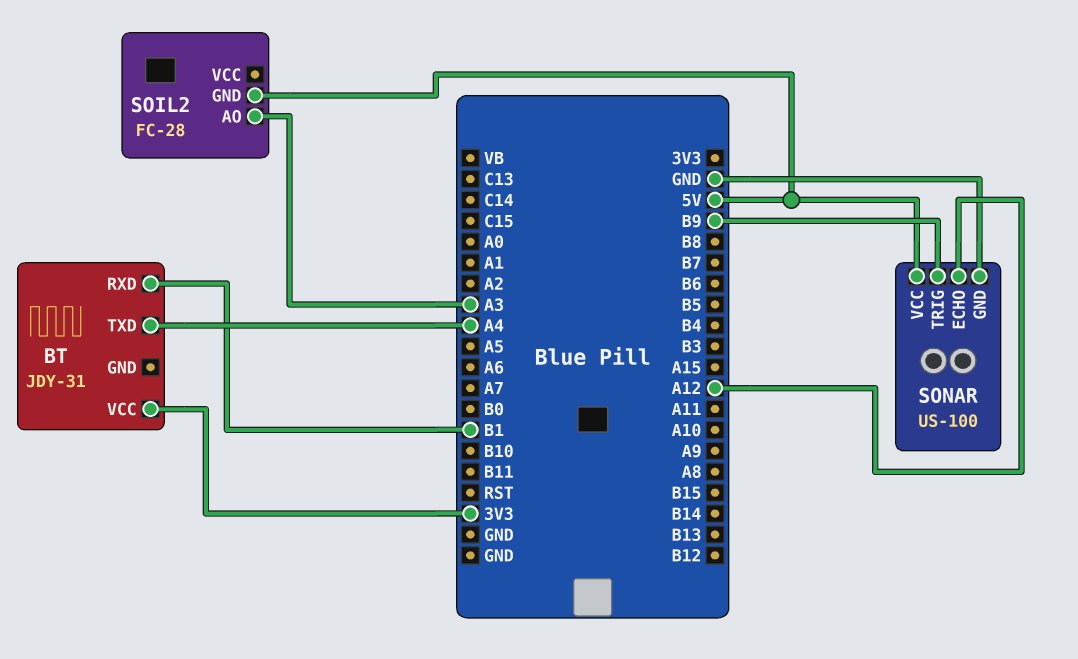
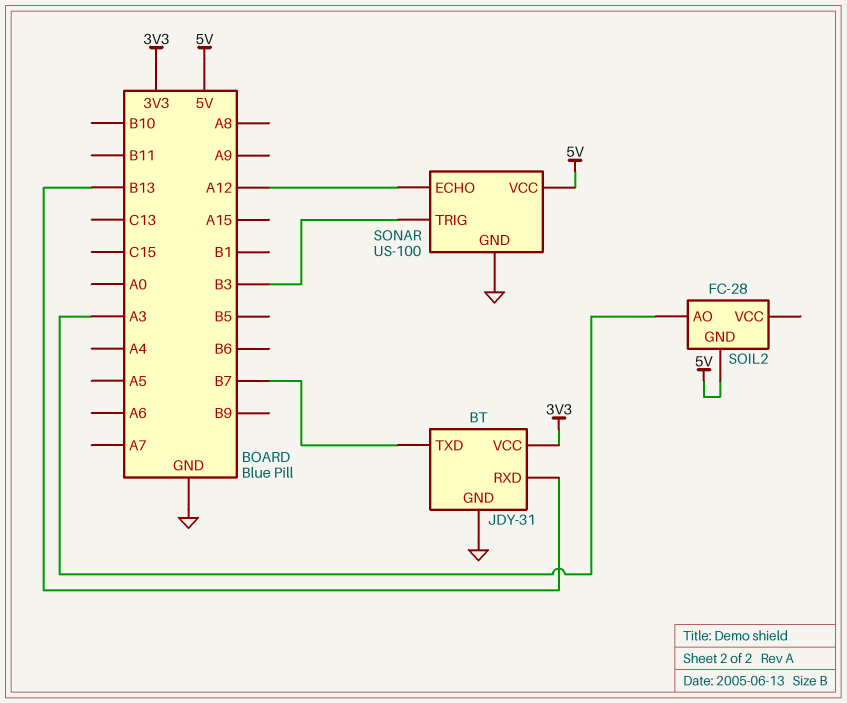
BT pin GND: none -> GND
BT pin RXD: B1 -> B13
BT pin TXD: A4 -> B7
SONAR pin TRIG: B9 -> B3

